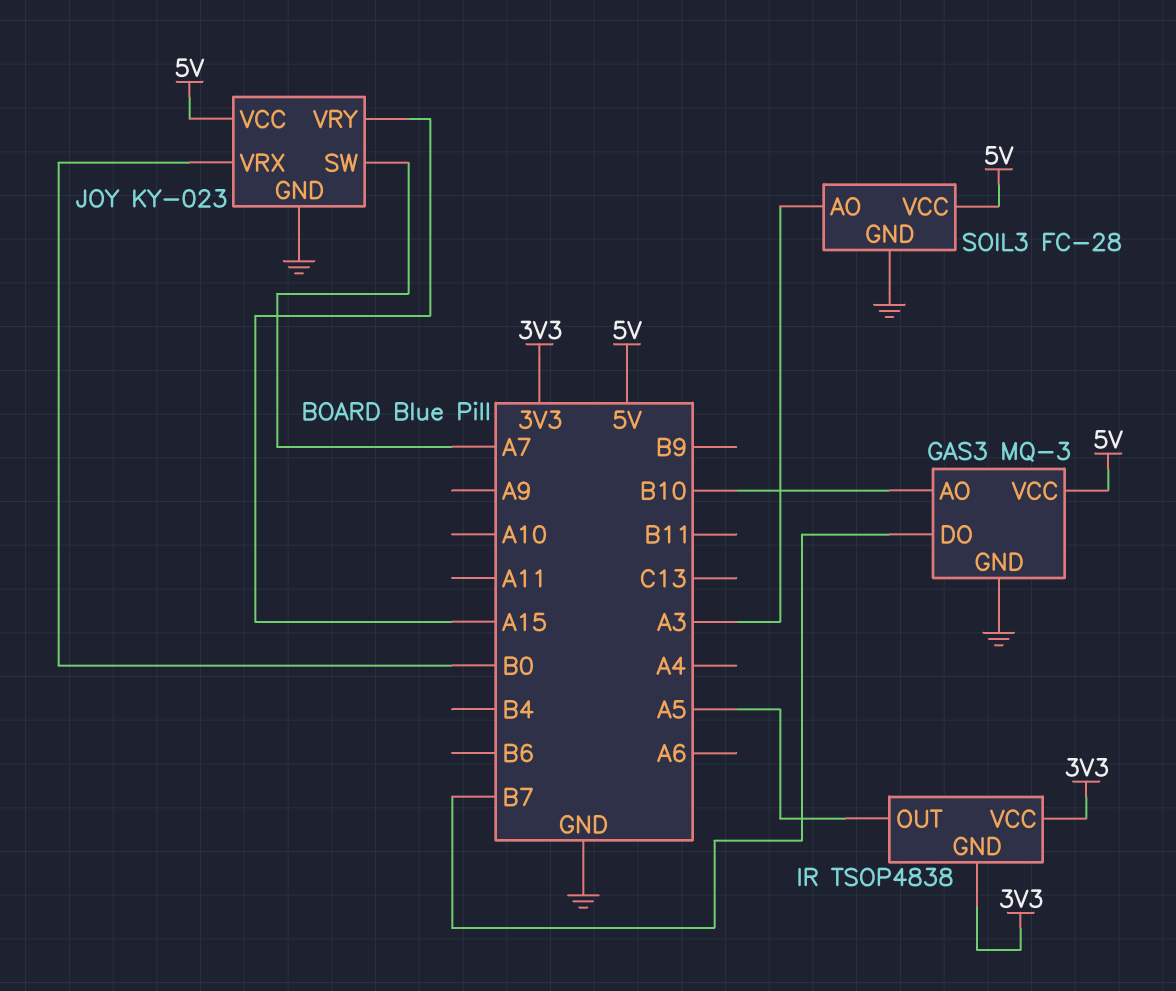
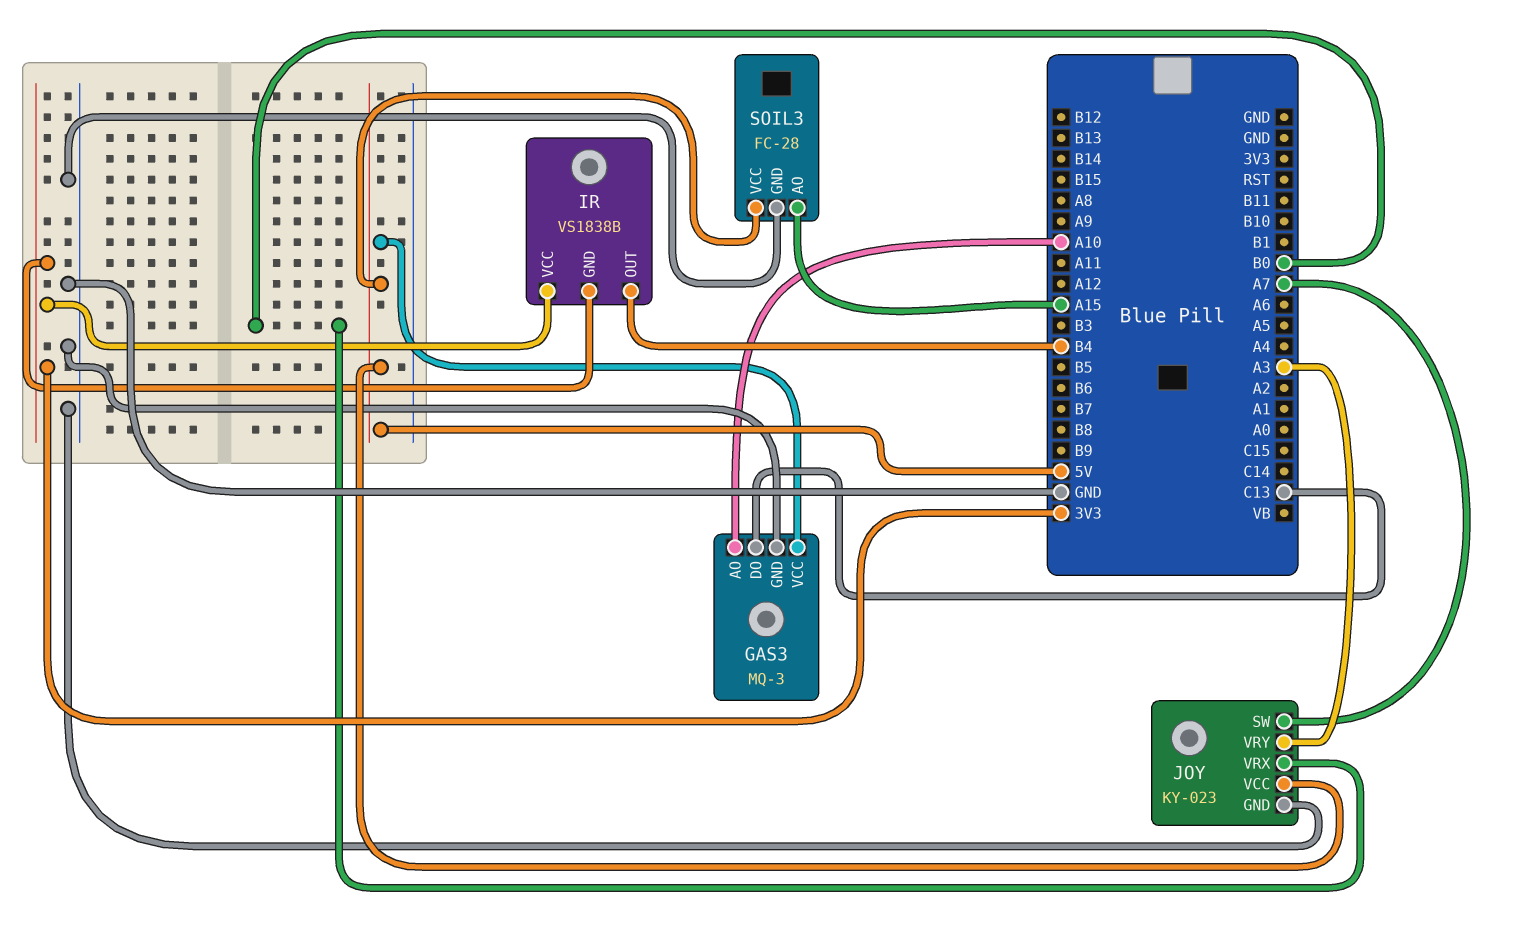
GAS3 pin AO: B10 -> A10
GAS3 pin DO: B7 -> C13
IR: TSOP4838 -> VS1838B
IR pin OUT: A5 -> B4
JOY pin VRY: A15 -> A3
SOIL3 pin AO: A3 -> A15

